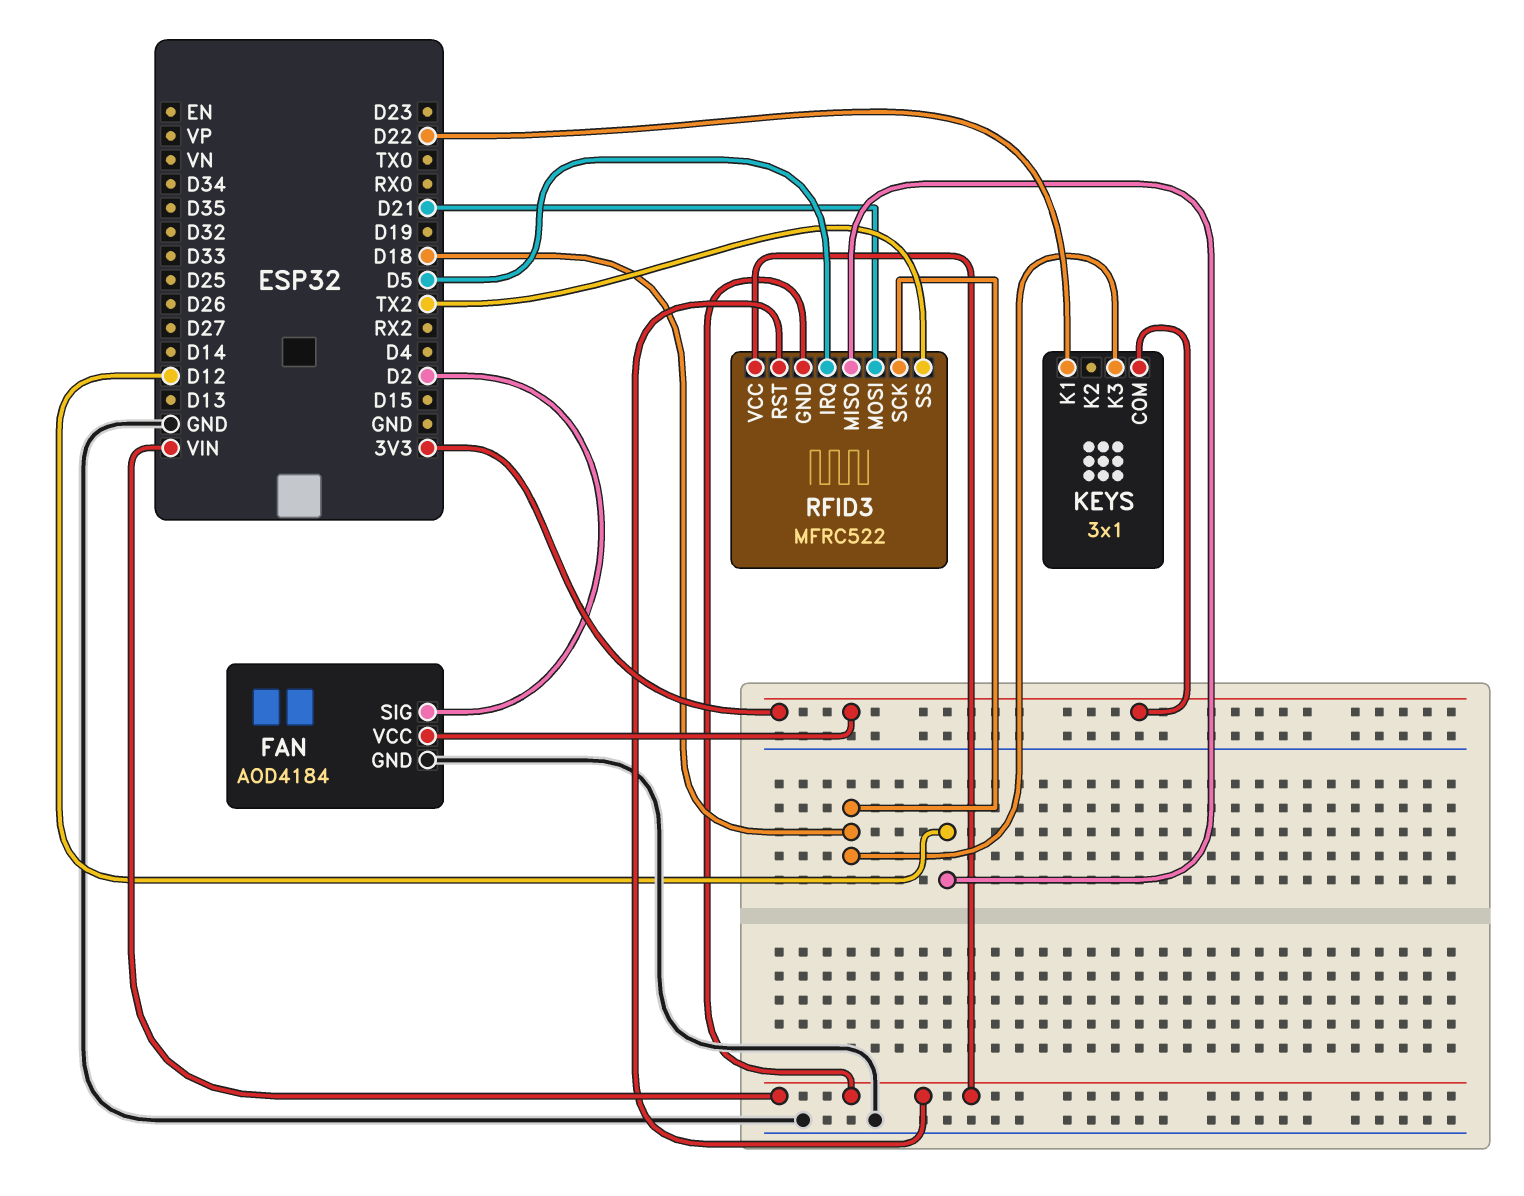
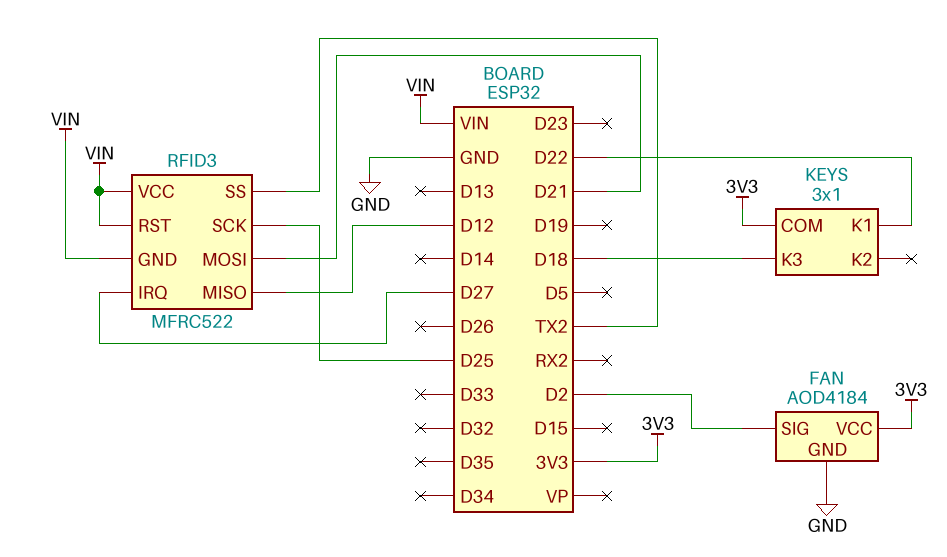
RFID3 pin IRQ: D5 -> D27
RFID3 pin SCK: D18 -> D25

